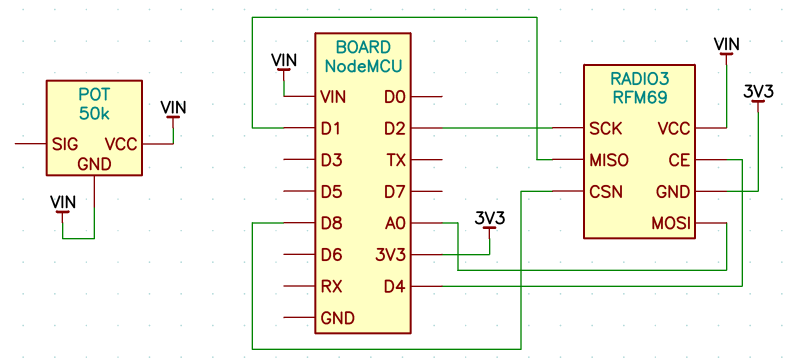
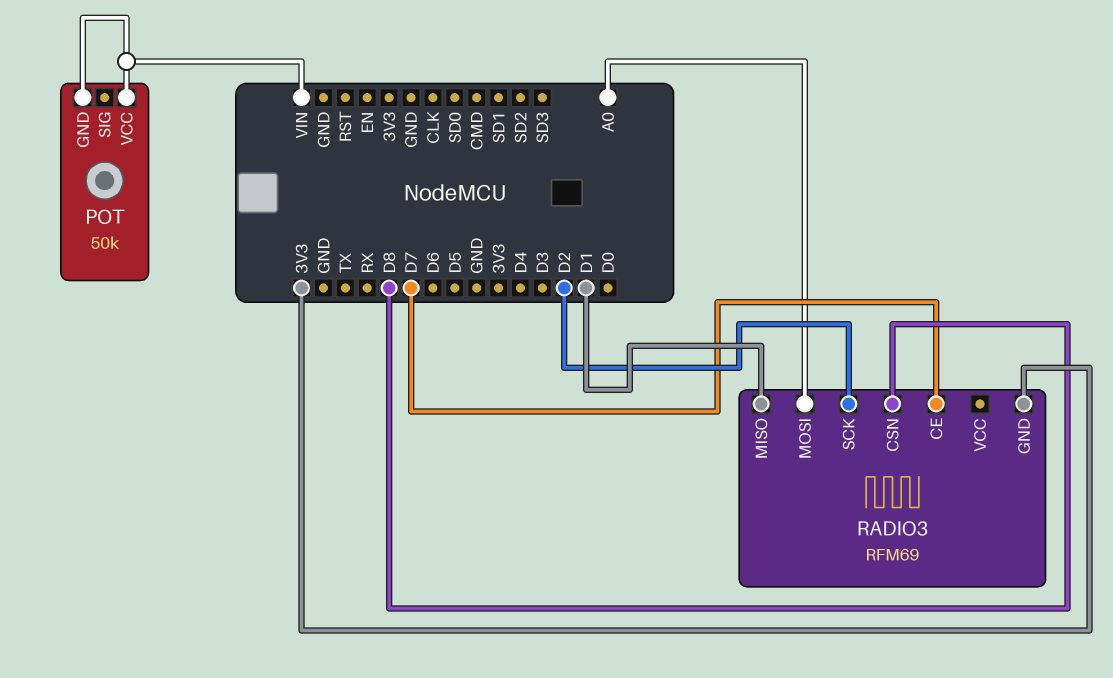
RADIO3 pin CE: D4 -> D7
RADIO3 pin VCC: VIN -> none

